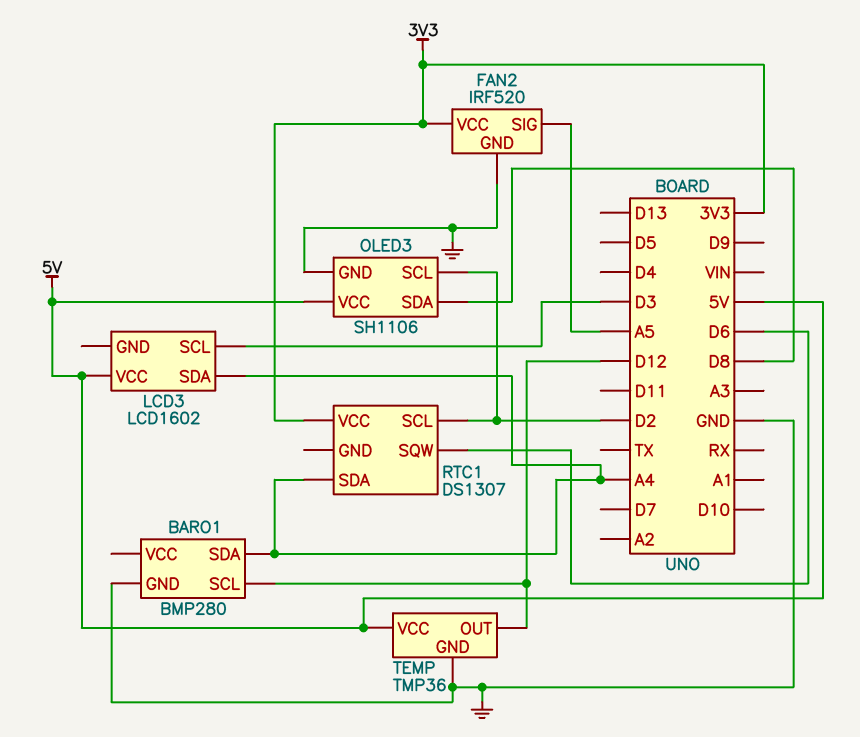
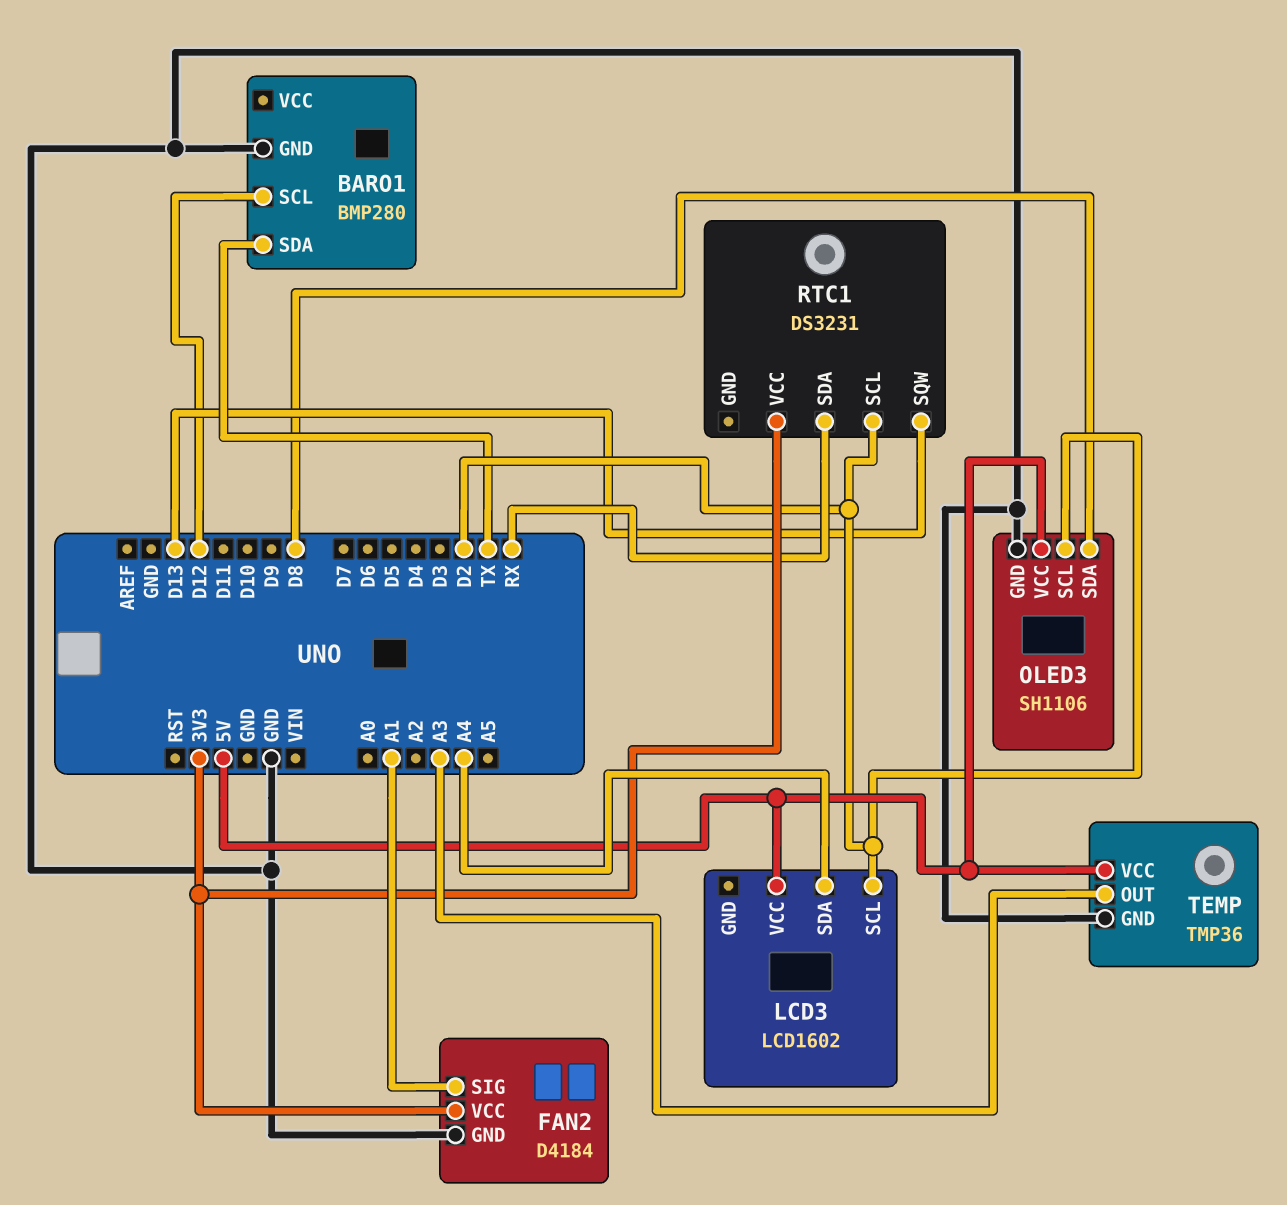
BARO1 pin SDA: A4 -> TX
FAN2: IRF520 -> D4184
FAN2 pin SIG: A5 -> A1
LCD3 pin SCL: D3 -> D2
RTC1: DS1307 -> DS3231
RTC1 pin SDA: A4 -> RX
RTC1 pin SQW: D6 -> D13
TEMP pin OUT: D12 -> A3

